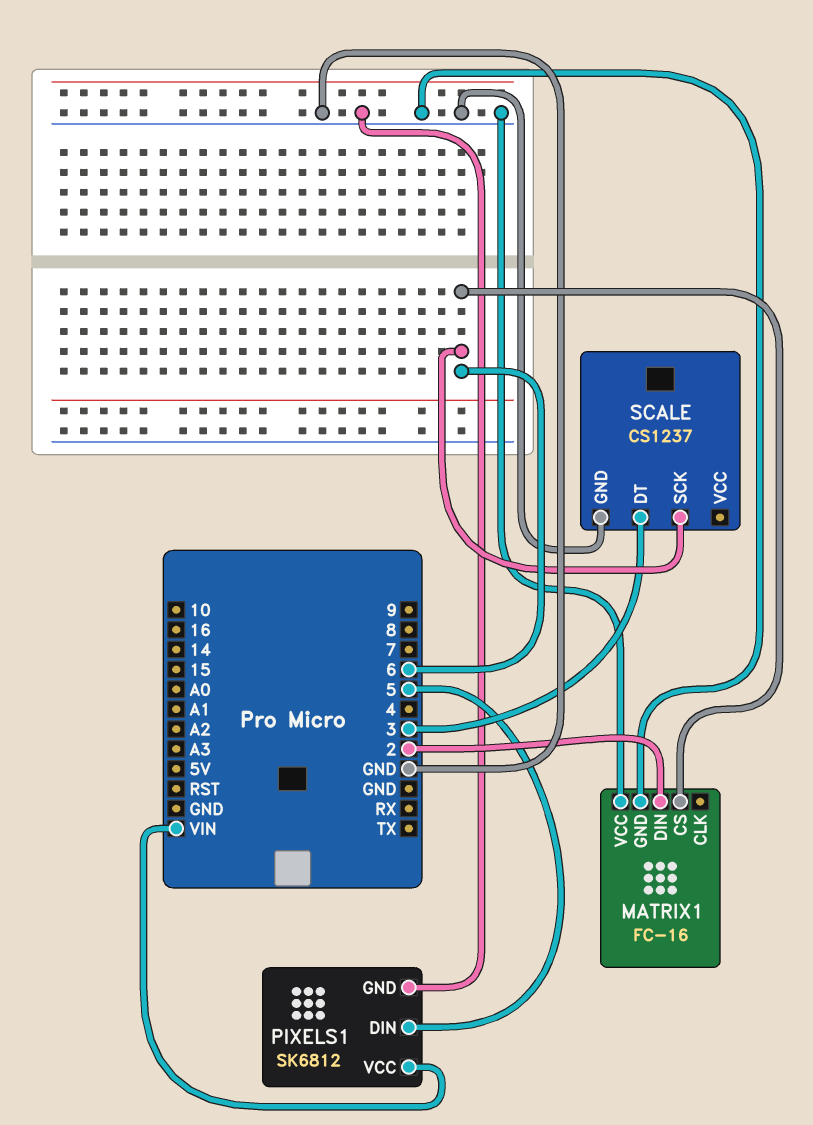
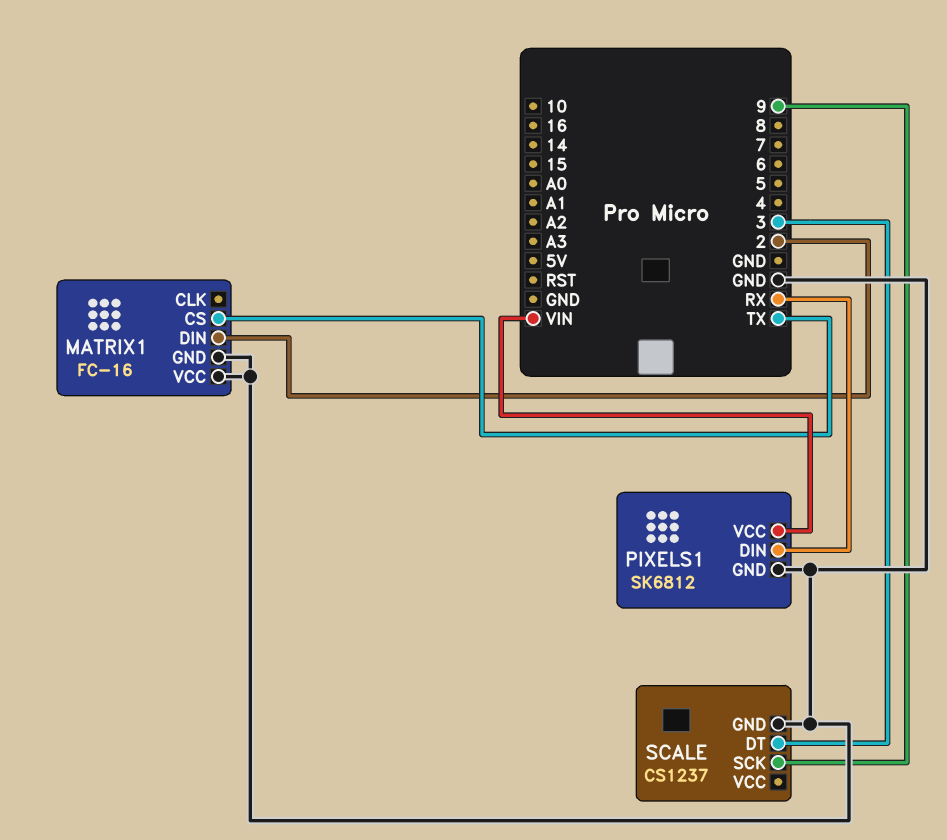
MATRIX1 pin CS: 6 -> TX
PIXELS1 pin DIN: 5 -> RX
SCALE pin SCK: 6 -> 9

